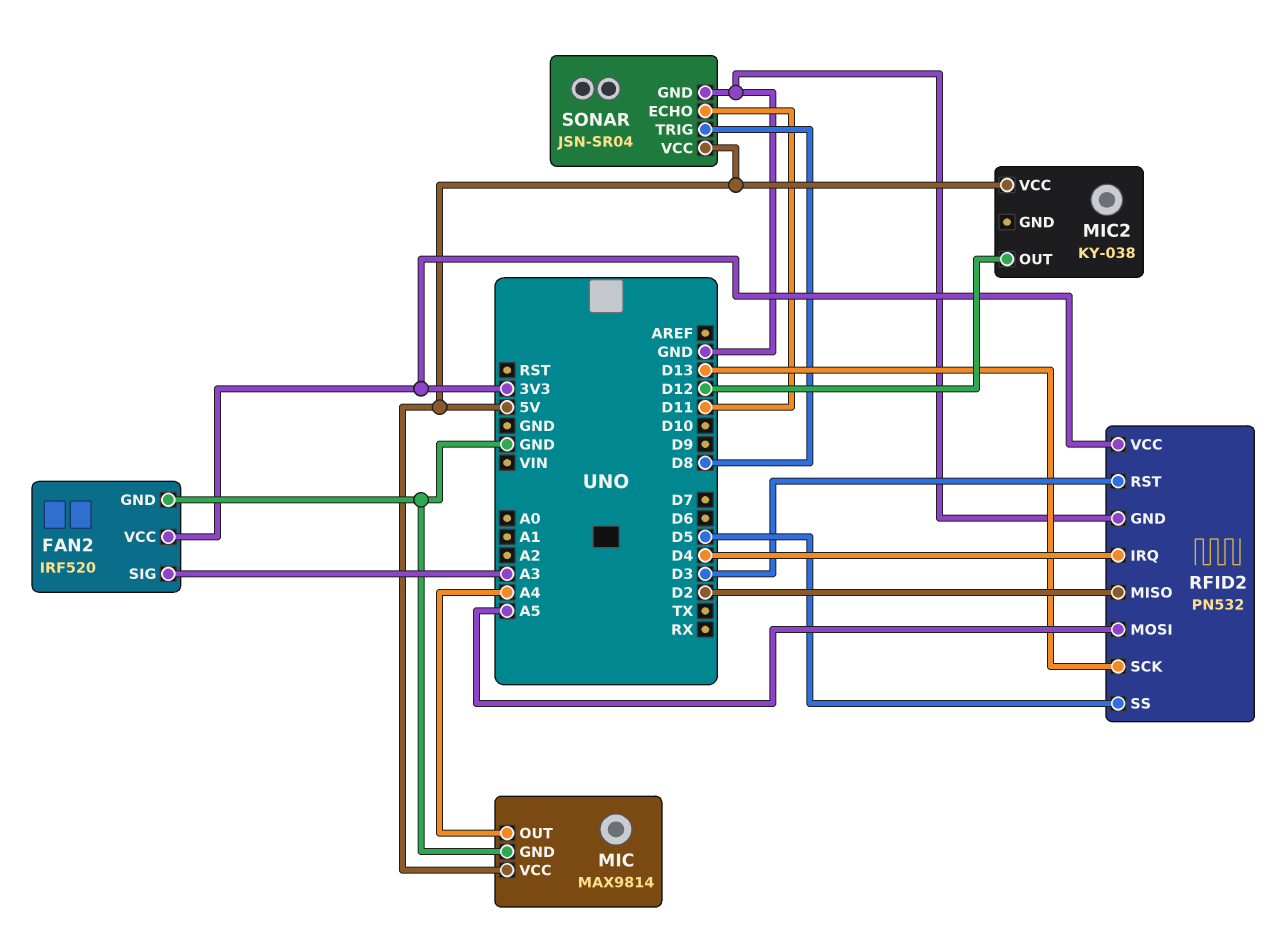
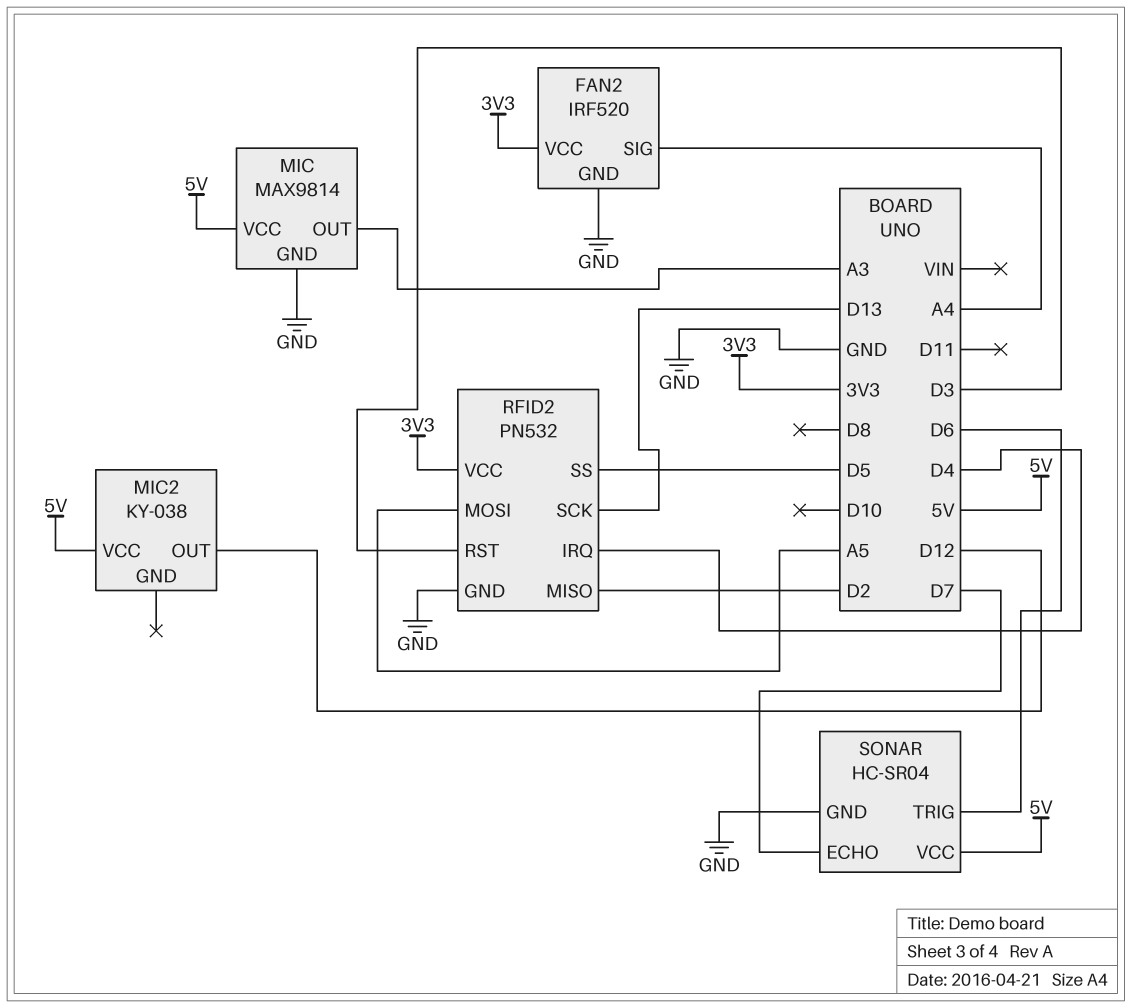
FAN2 pin SIG: A3 -> A4
MIC pin OUT: A4 -> A3
SONAR: JSN-SR04 -> HC-SR04
SONAR pin ECHO: D11 -> D7
SONAR pin TRIG: D8 -> D6

